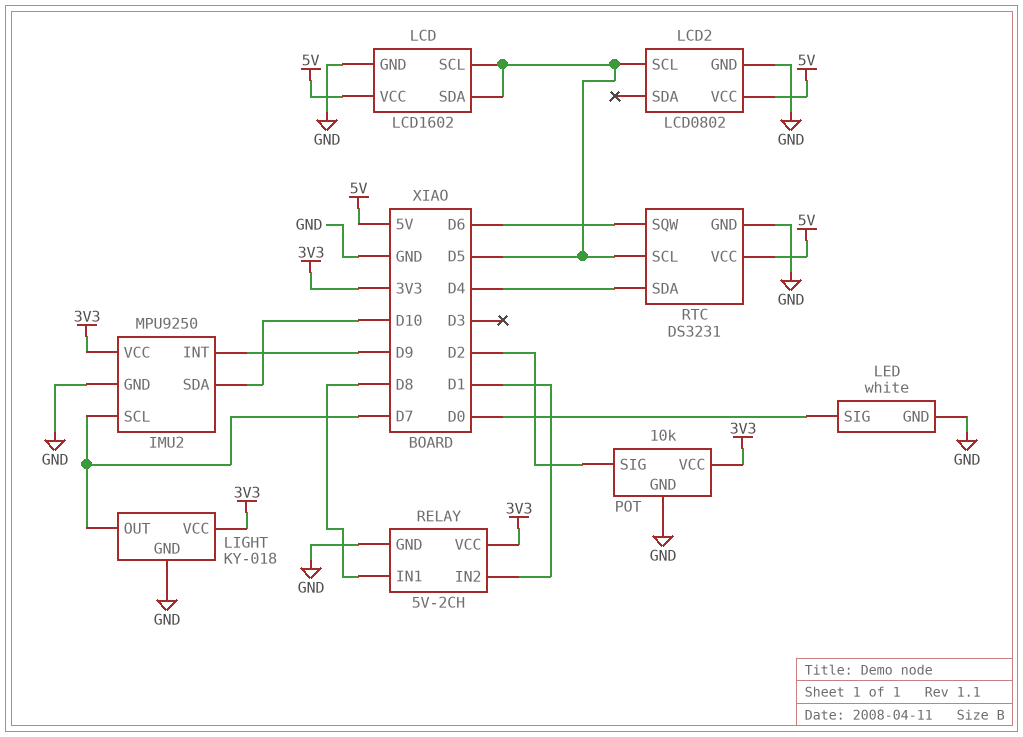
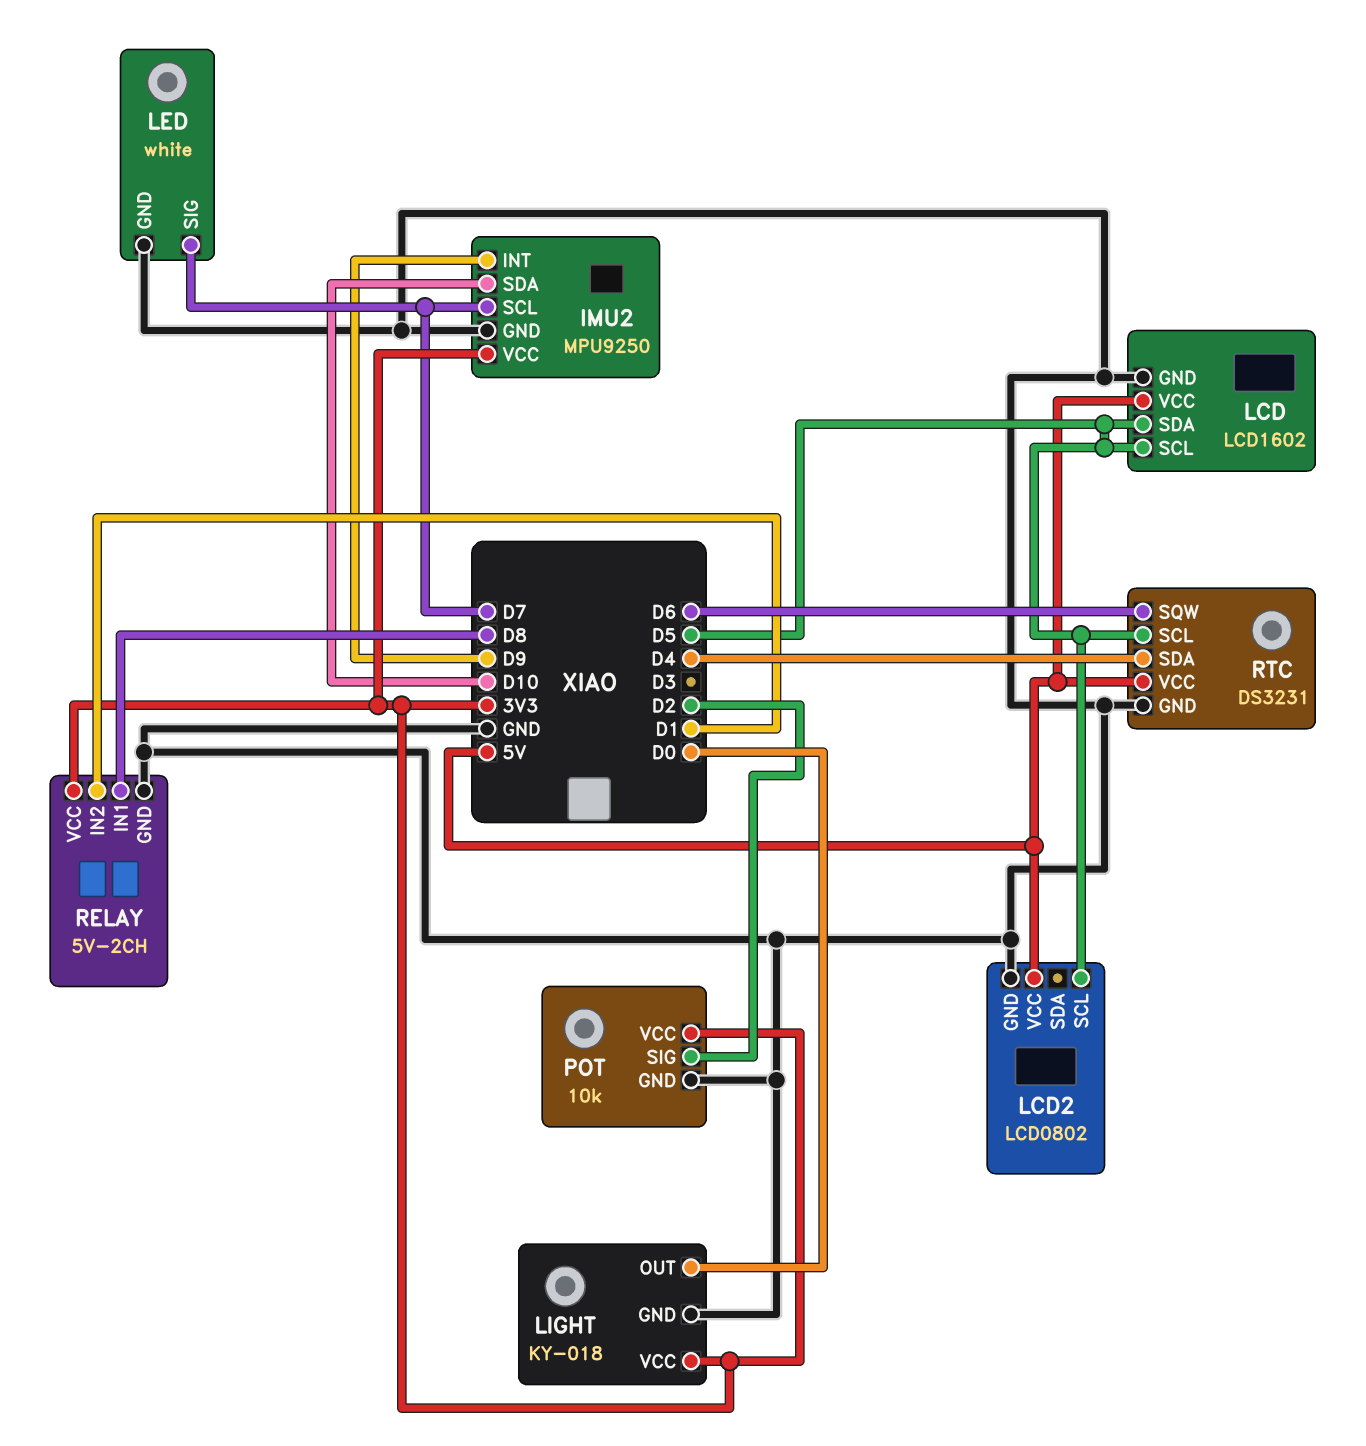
LED pin SIG: D0 -> D7
LIGHT pin OUT: D7 -> D0

